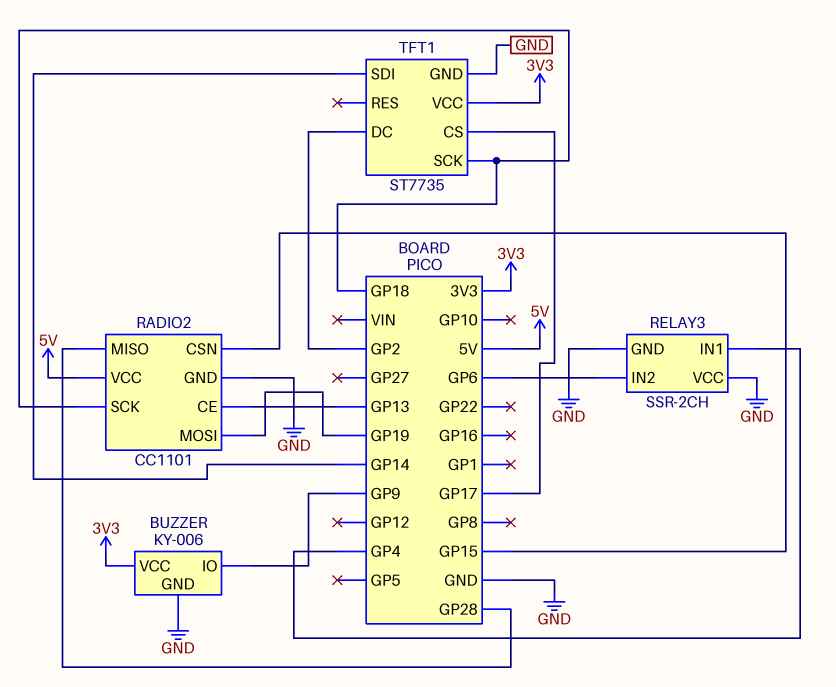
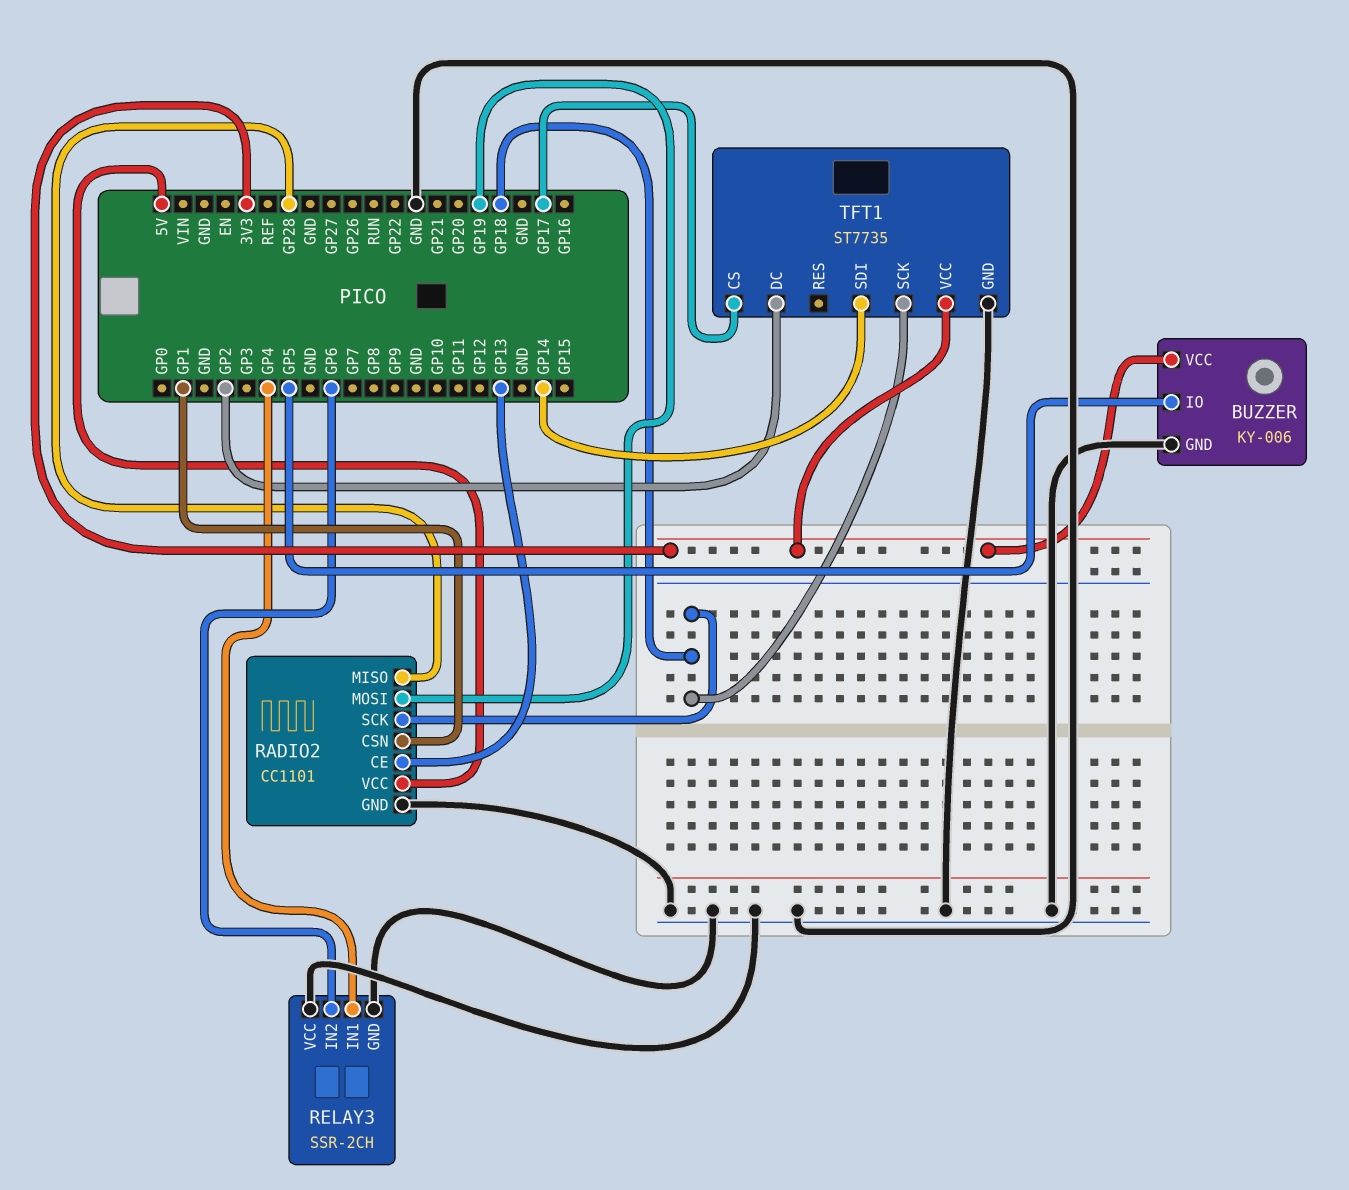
BUZZER pin IO: GP9 -> GP5
RADIO2 pin CSN: GP15 -> GP1

